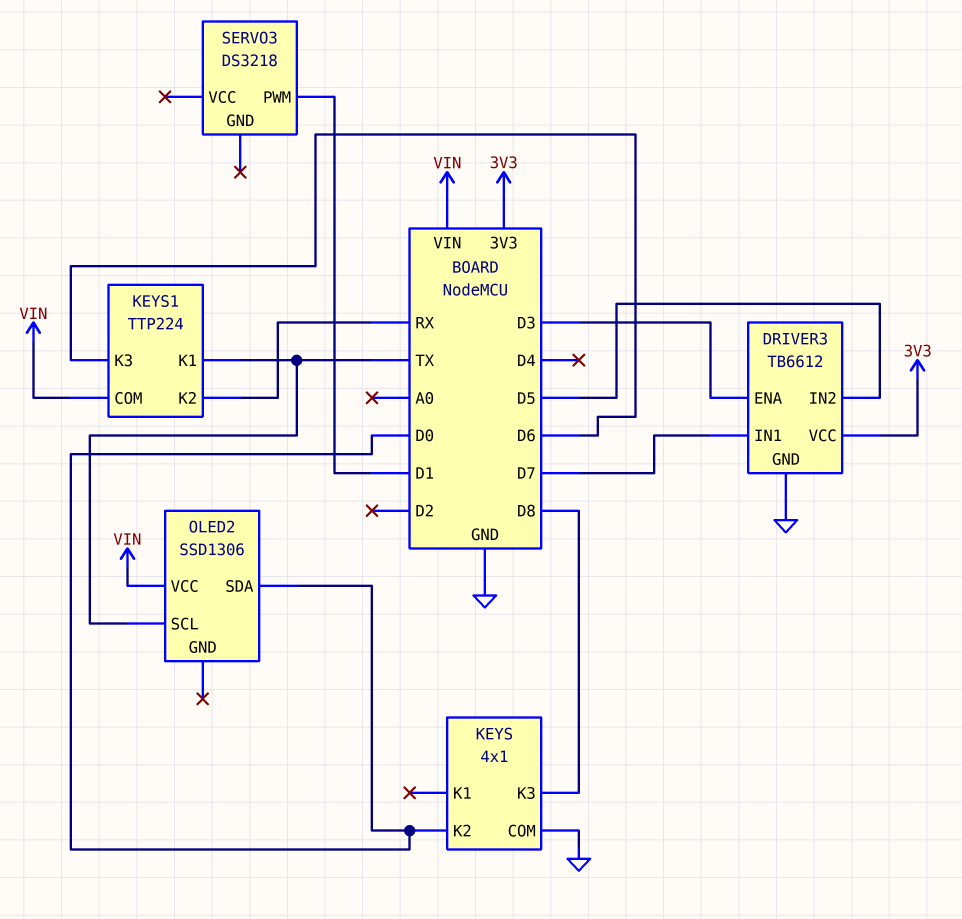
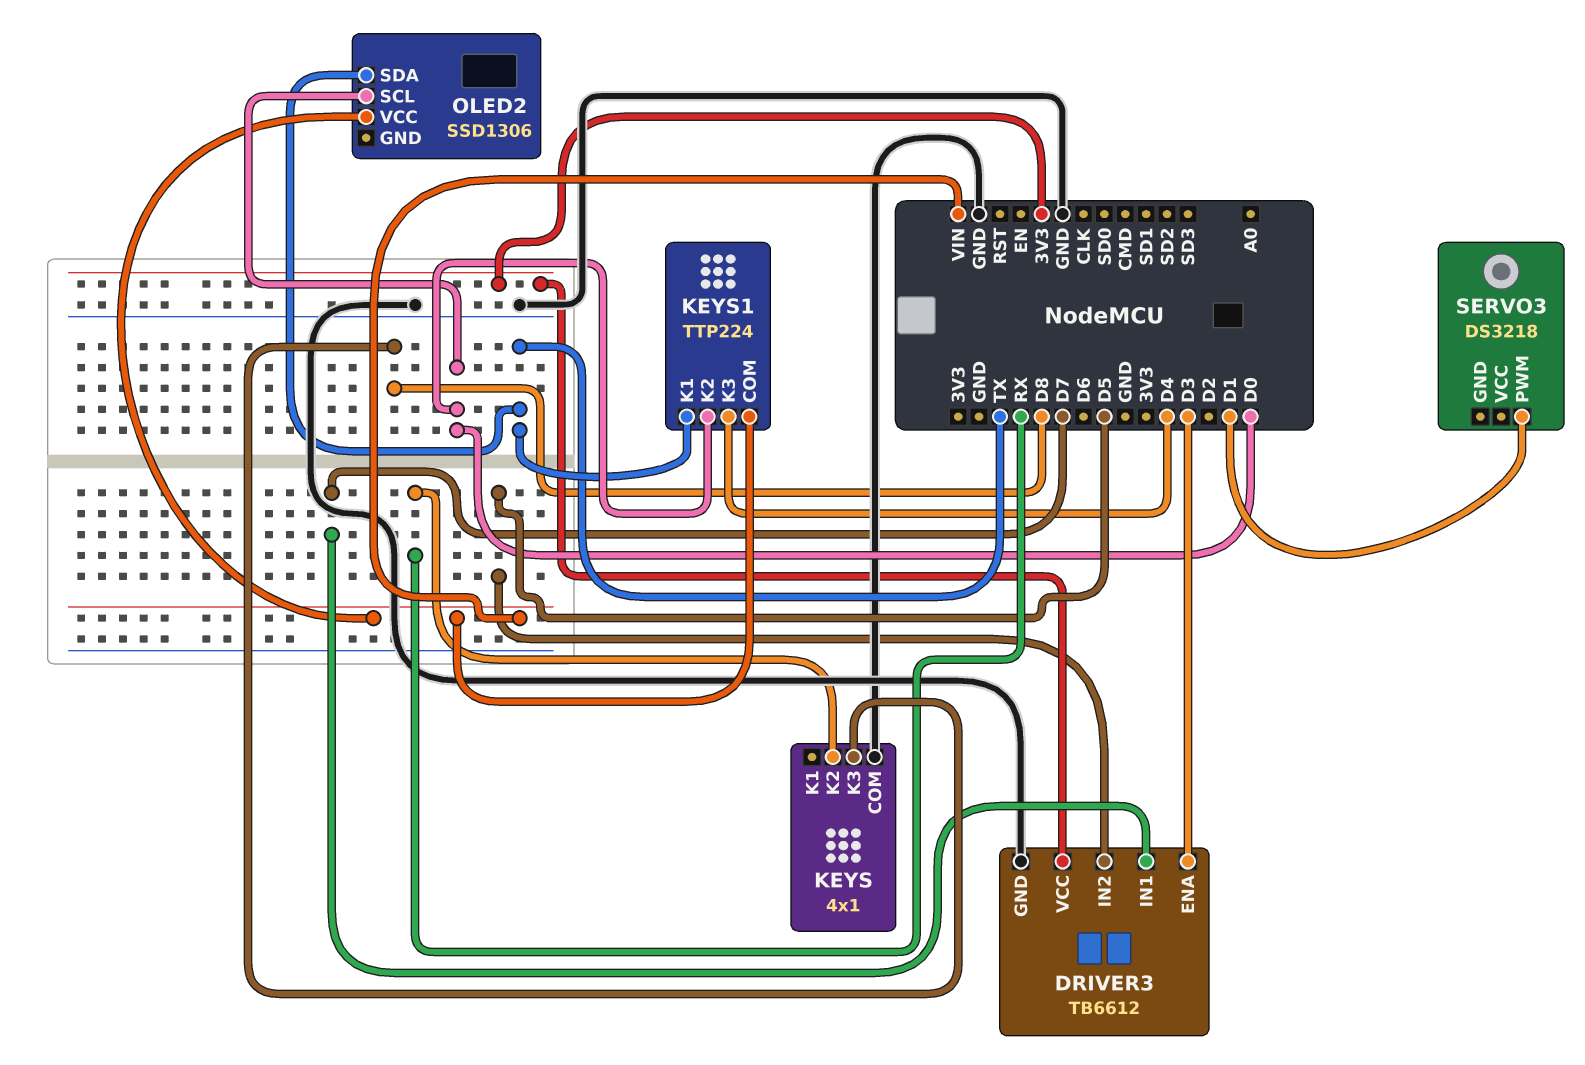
KEYS pin K2: D0 -> RX
KEYS1 pin K2: RX -> D0
KEYS1 pin K3: D6 -> D4
OLED2 pin SCL: TX -> D0
OLED2 pin SDA: D0 -> TX

